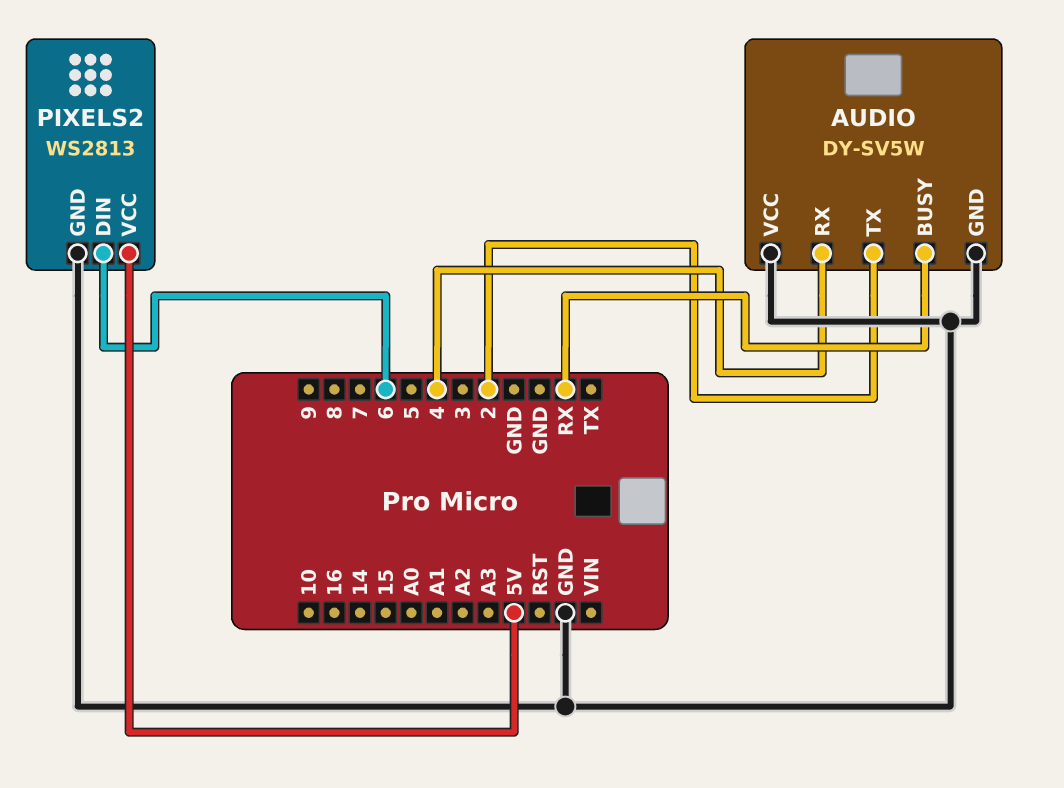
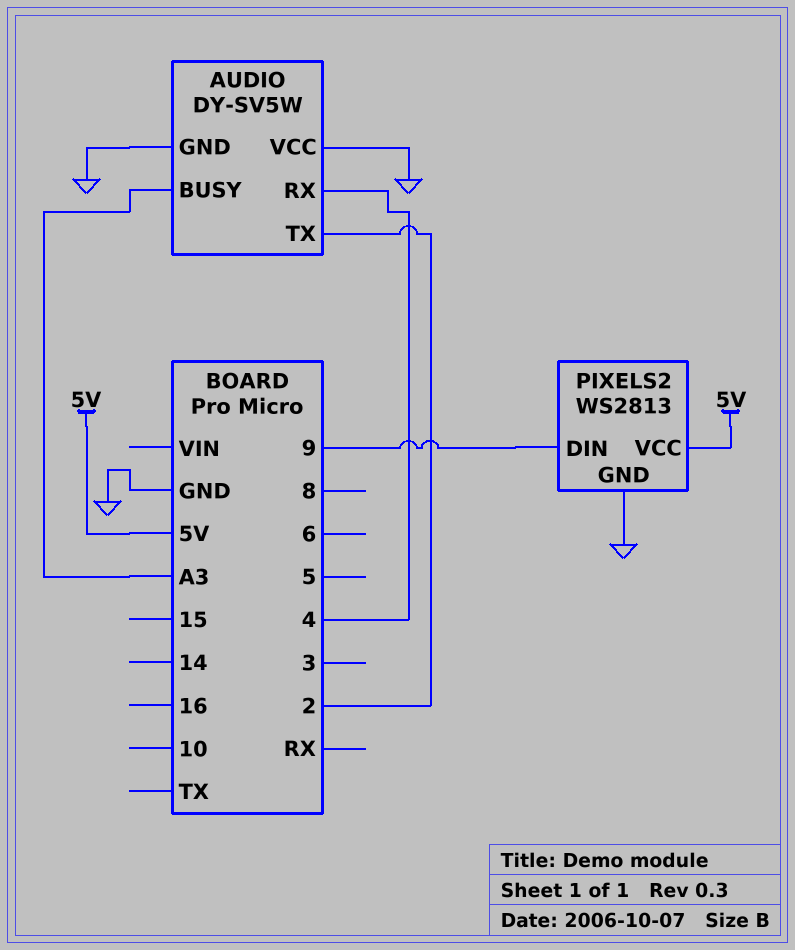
AUDIO pin BUSY: RX -> A3
PIXELS2 pin DIN: 6 -> 9

